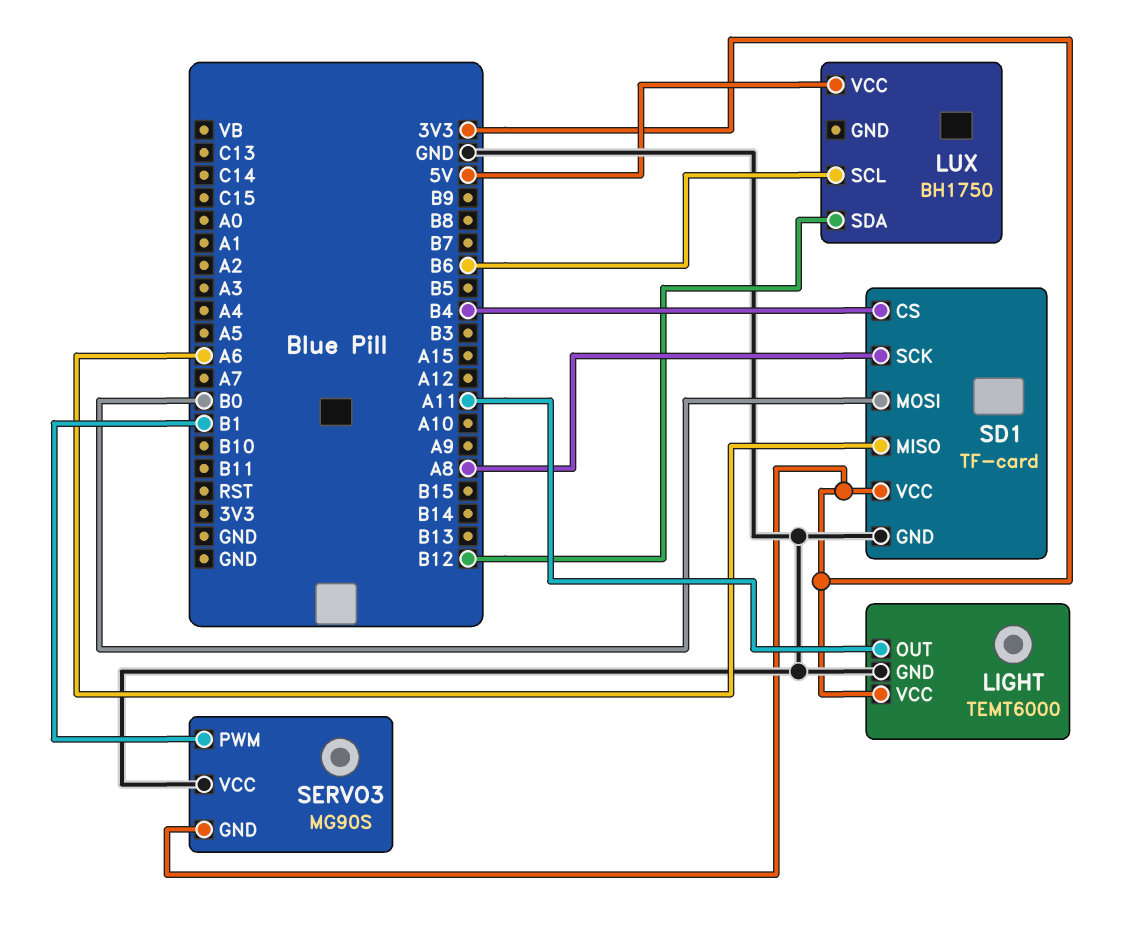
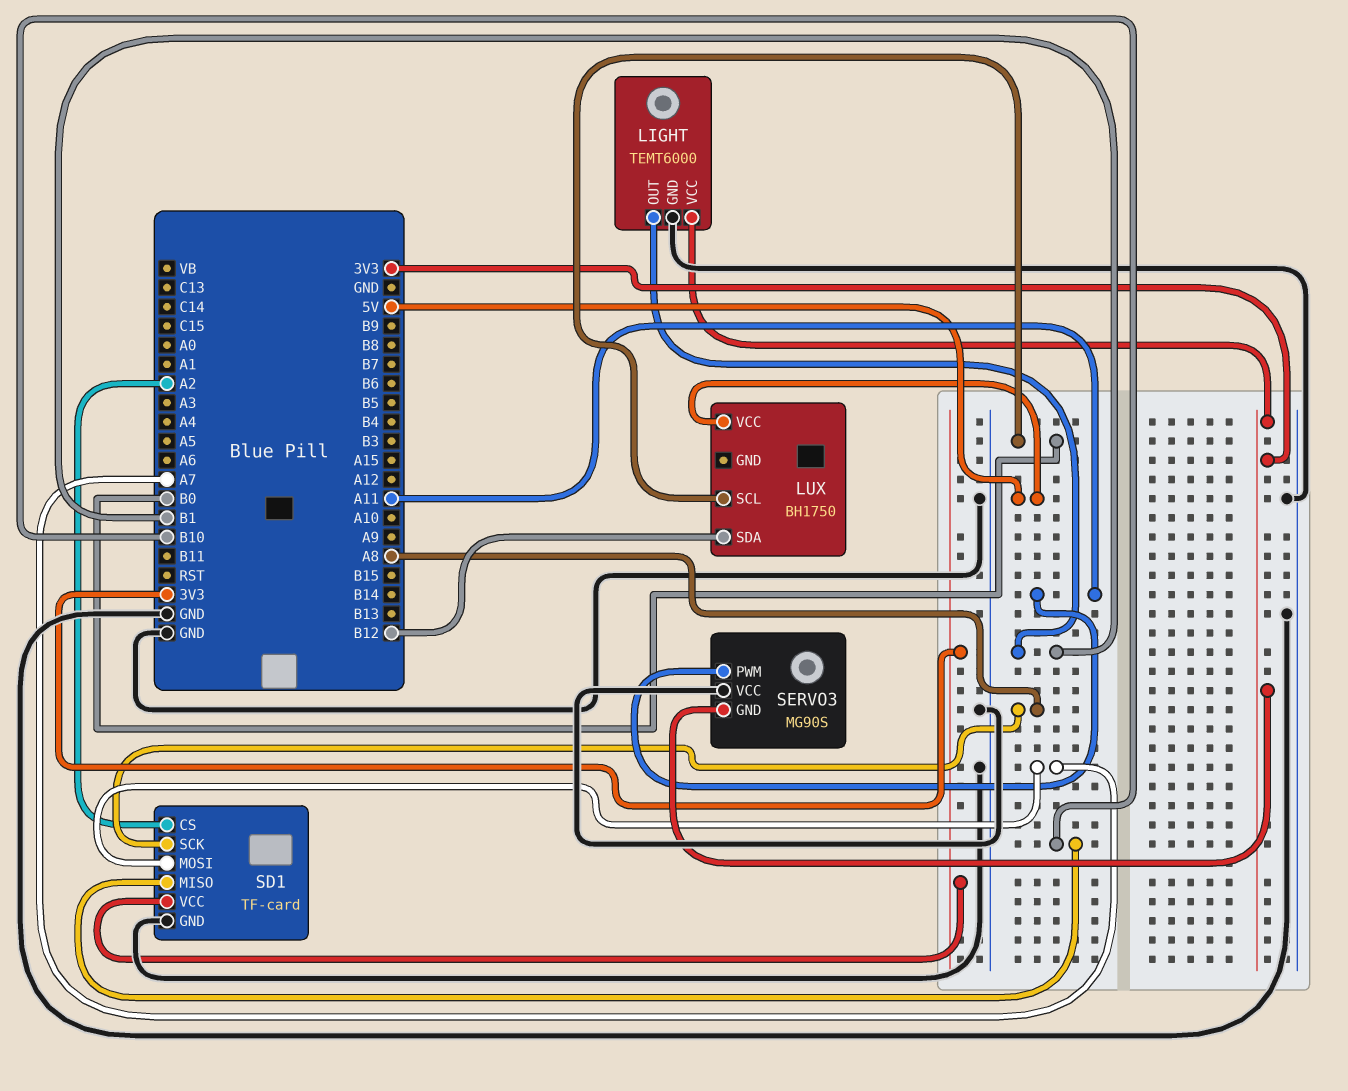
LIGHT pin OUT: A11 -> B1
LUX pin SCL: B6 -> B0
SD1 pin CS: B4 -> A2
SD1 pin MISO: A6 -> B10
SD1 pin MOSI: B0 -> A7
SERVO3 pin PWM: B1 -> A11

